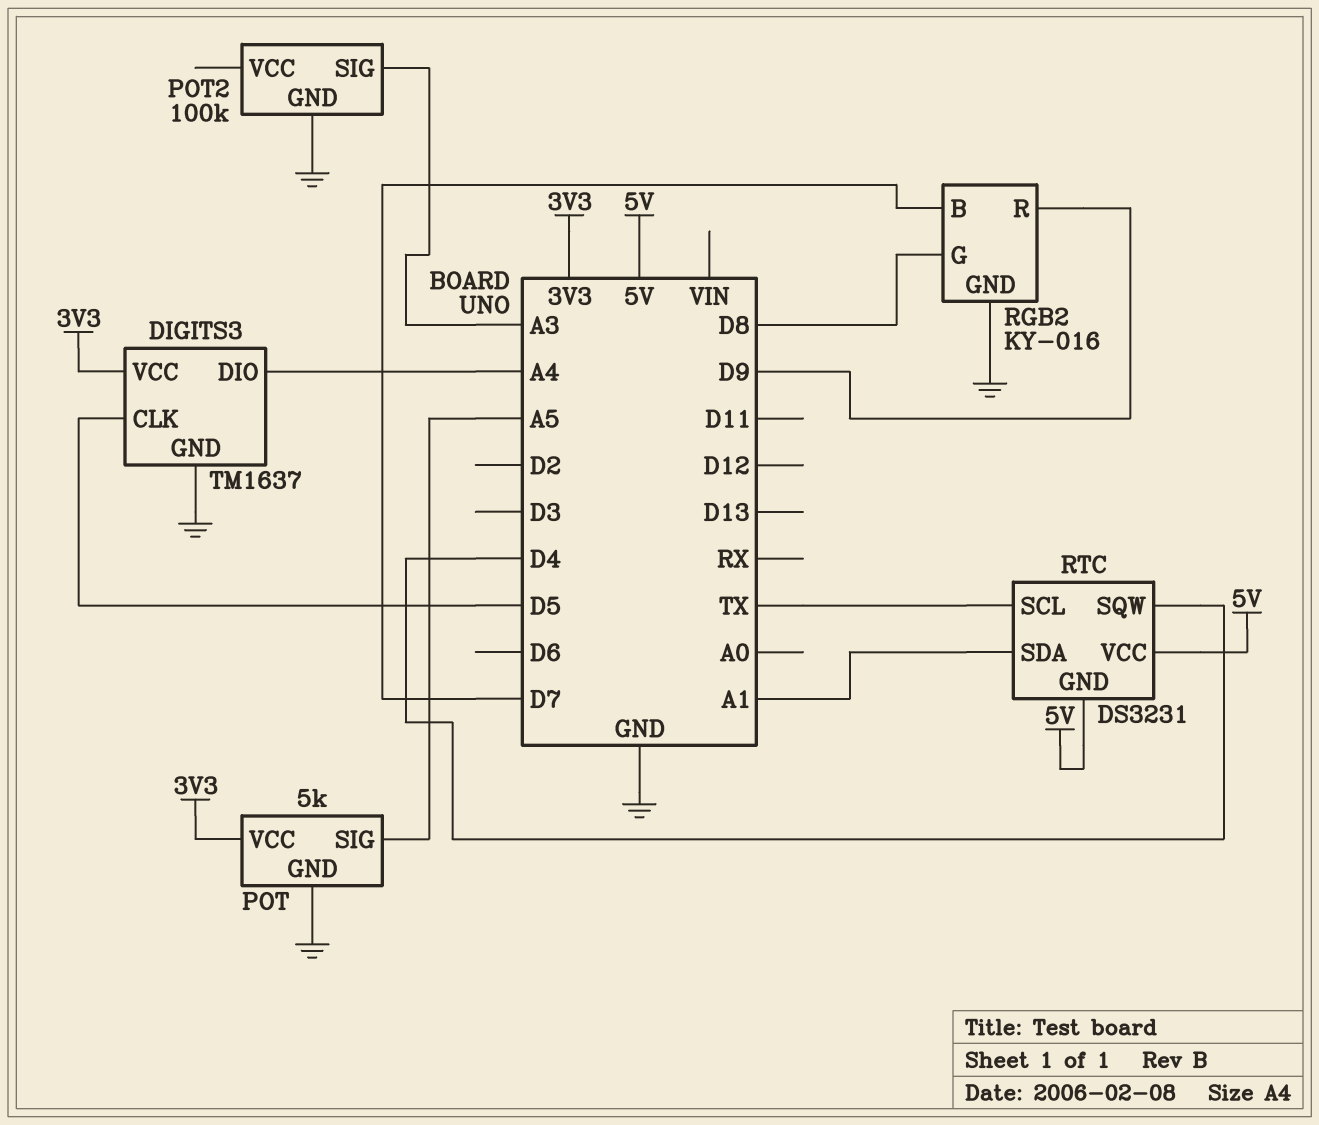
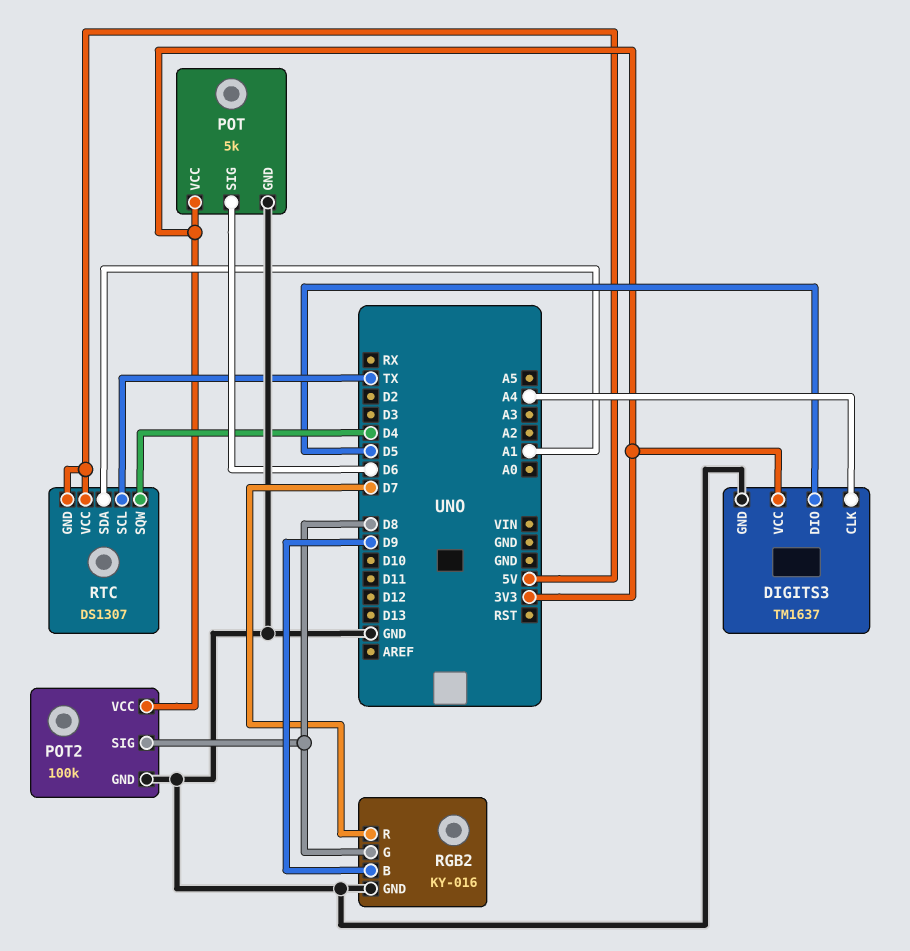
DIGITS3 pin CLK: D5 -> A4
DIGITS3 pin DIO: A4 -> D5
POT pin SIG: A5 -> D6
POT2 pin SIG: A3 -> D8
POT2 pin VCC: none -> 3V3
RGB2 pin B: D7 -> D9
RGB2 pin R: D9 -> D7
RTC: DS3231 -> DS1307

